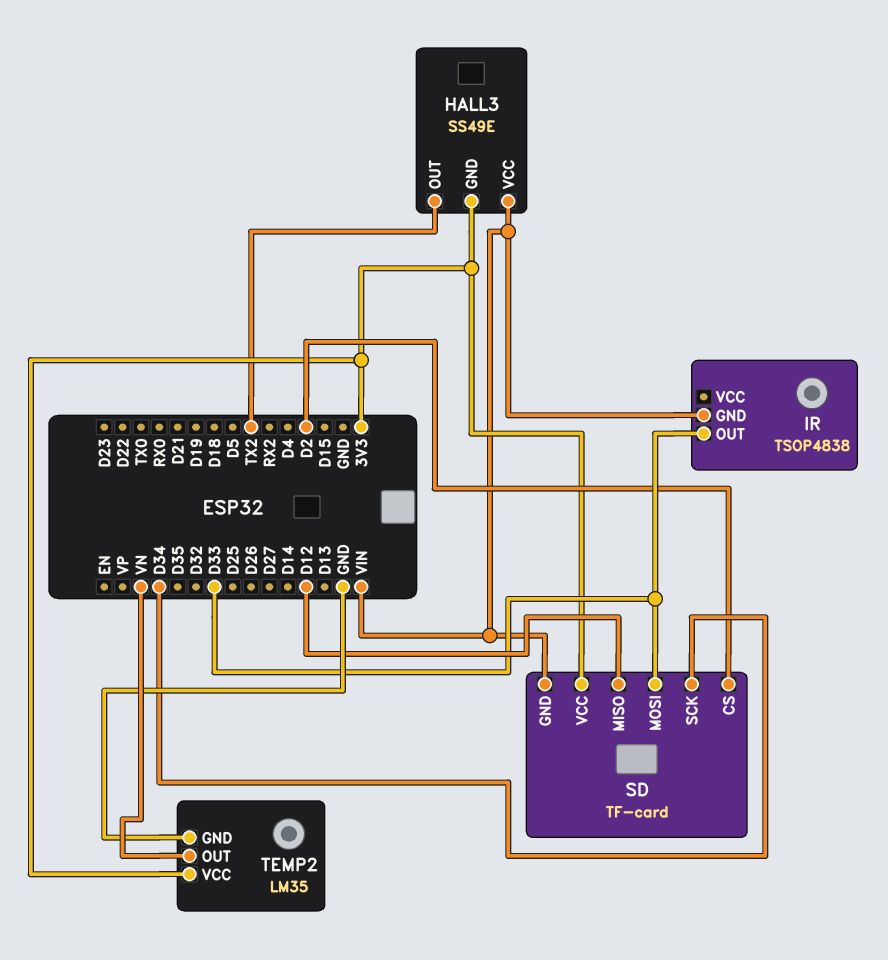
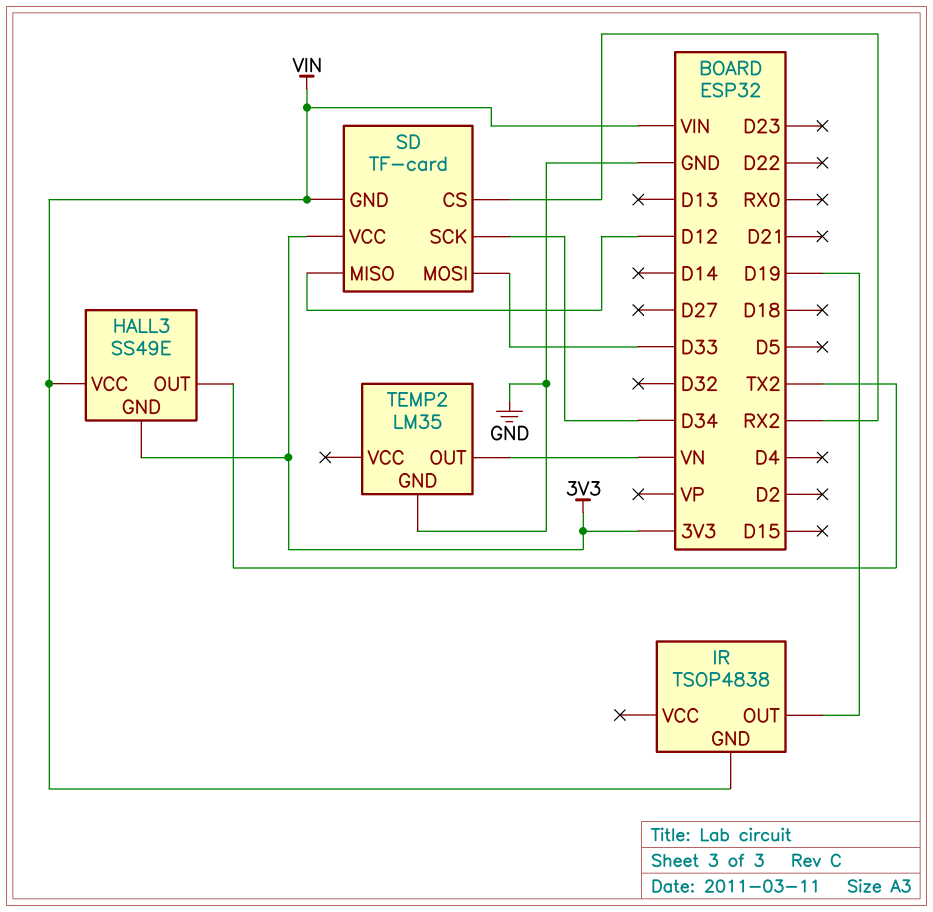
IR pin OUT: D33 -> D19
SD pin CS: D2 -> RX2
TEMP2 pin VCC: 3V3 -> none

